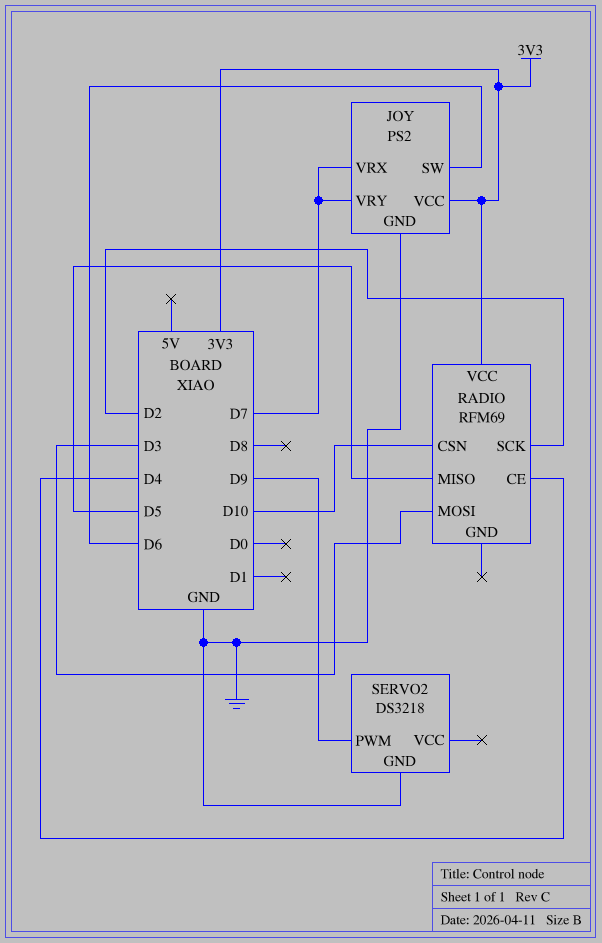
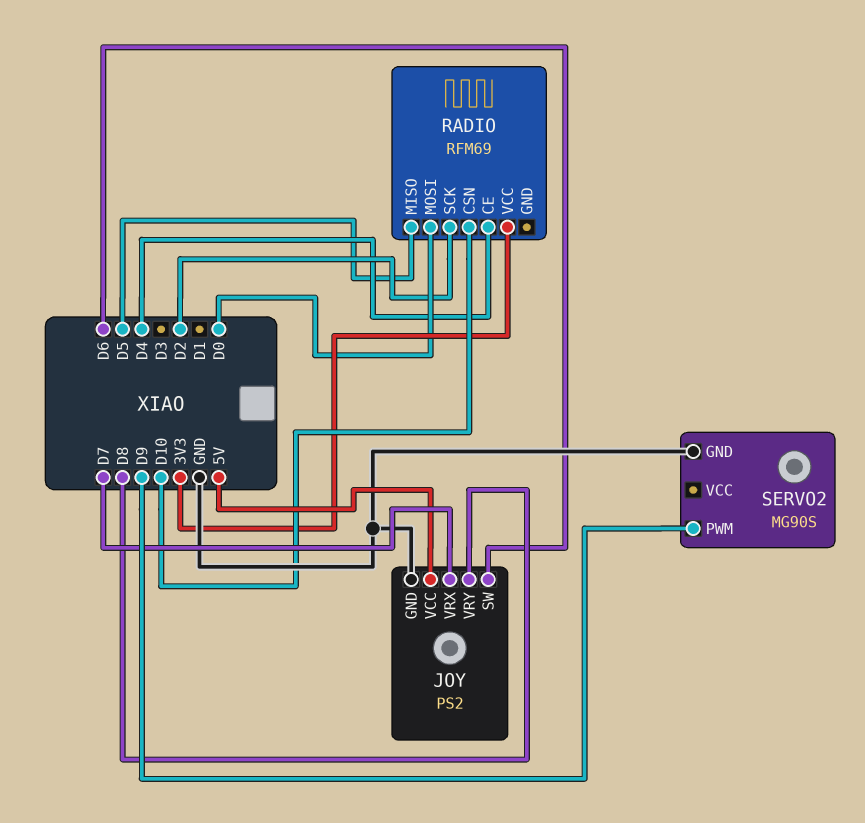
JOY pin VCC: 3V3 -> 5V
JOY pin VRY: D7 -> D8
RADIO pin MOSI: D3 -> D0
SERVO2: DS3218 -> MG90S

